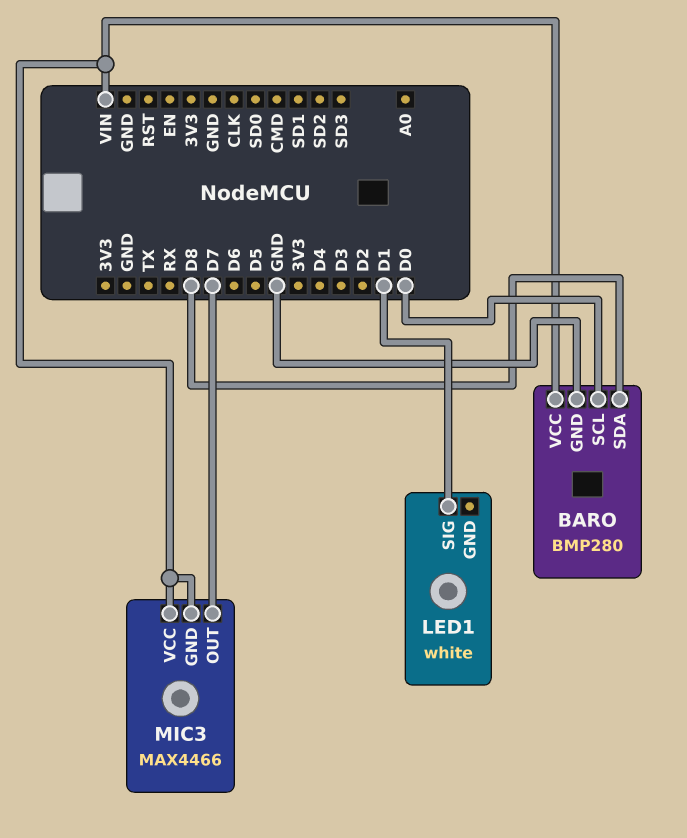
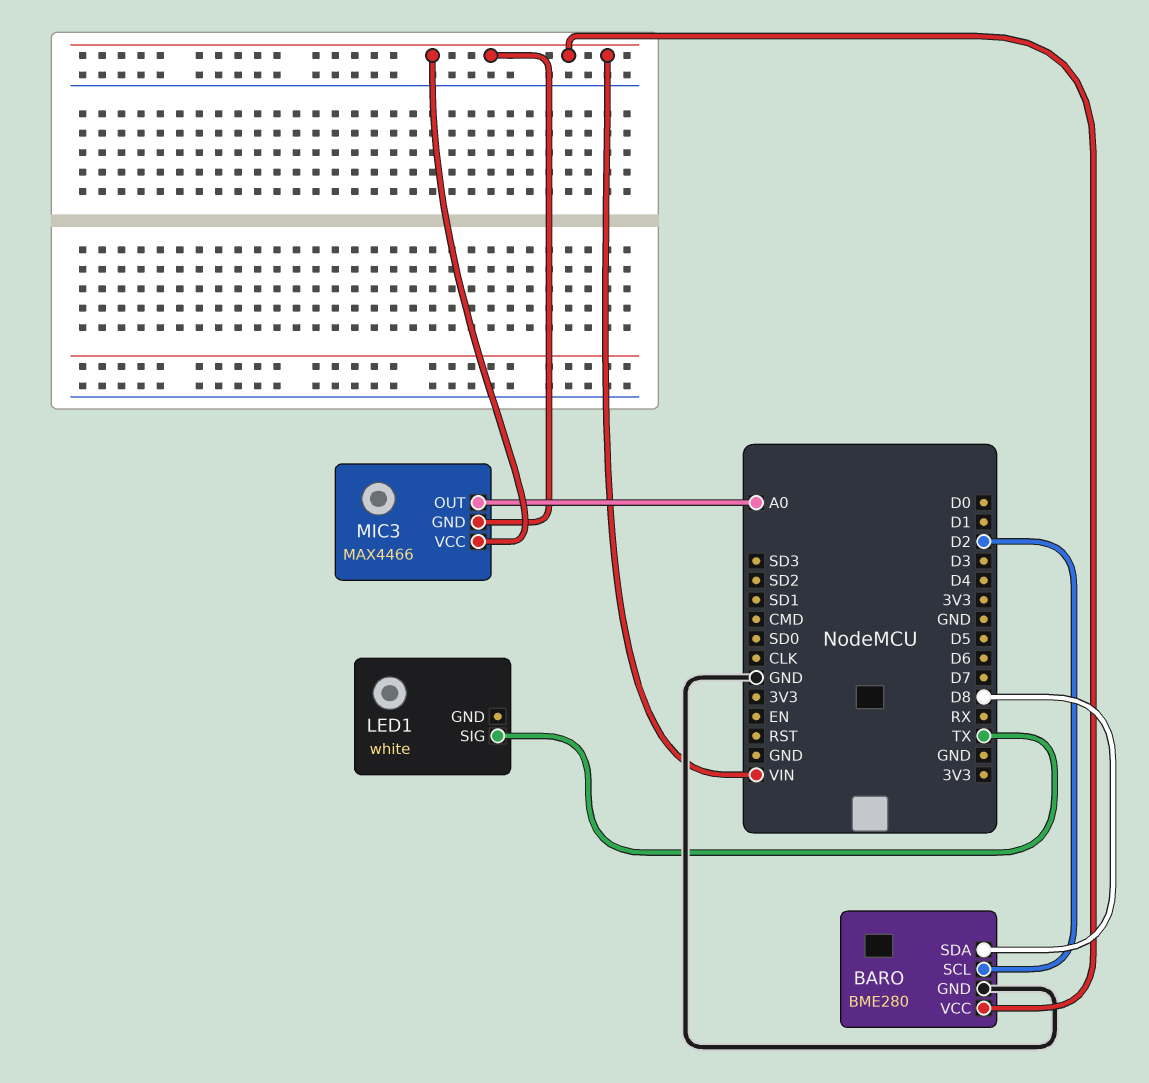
BARO: BMP280 -> BME280
BARO pin SCL: D0 -> D2
LED1 pin SIG: D1 -> TX
MIC3 pin OUT: D7 -> A0

